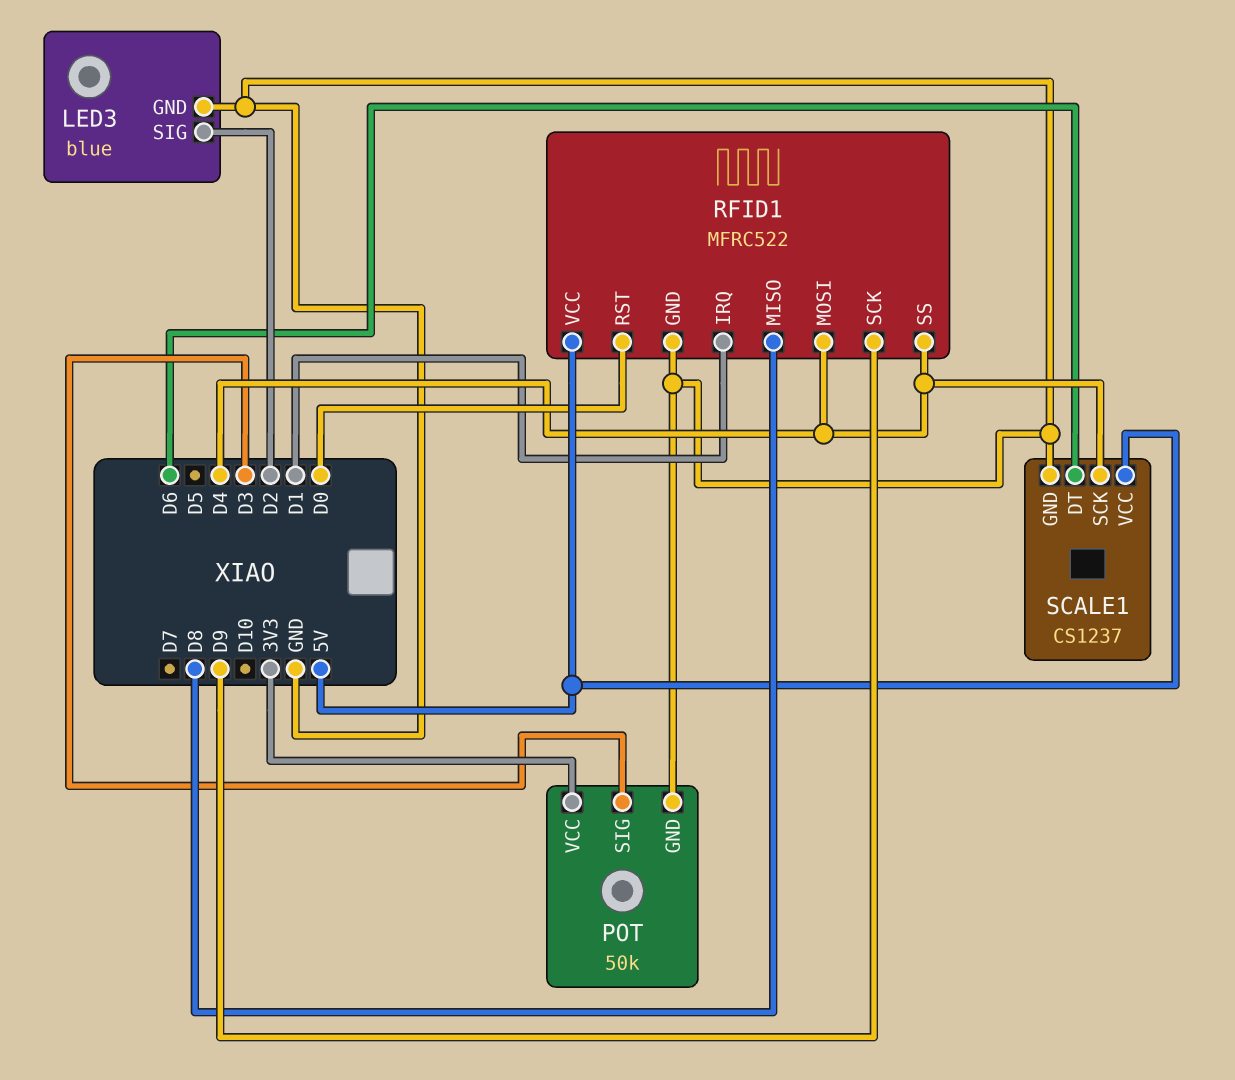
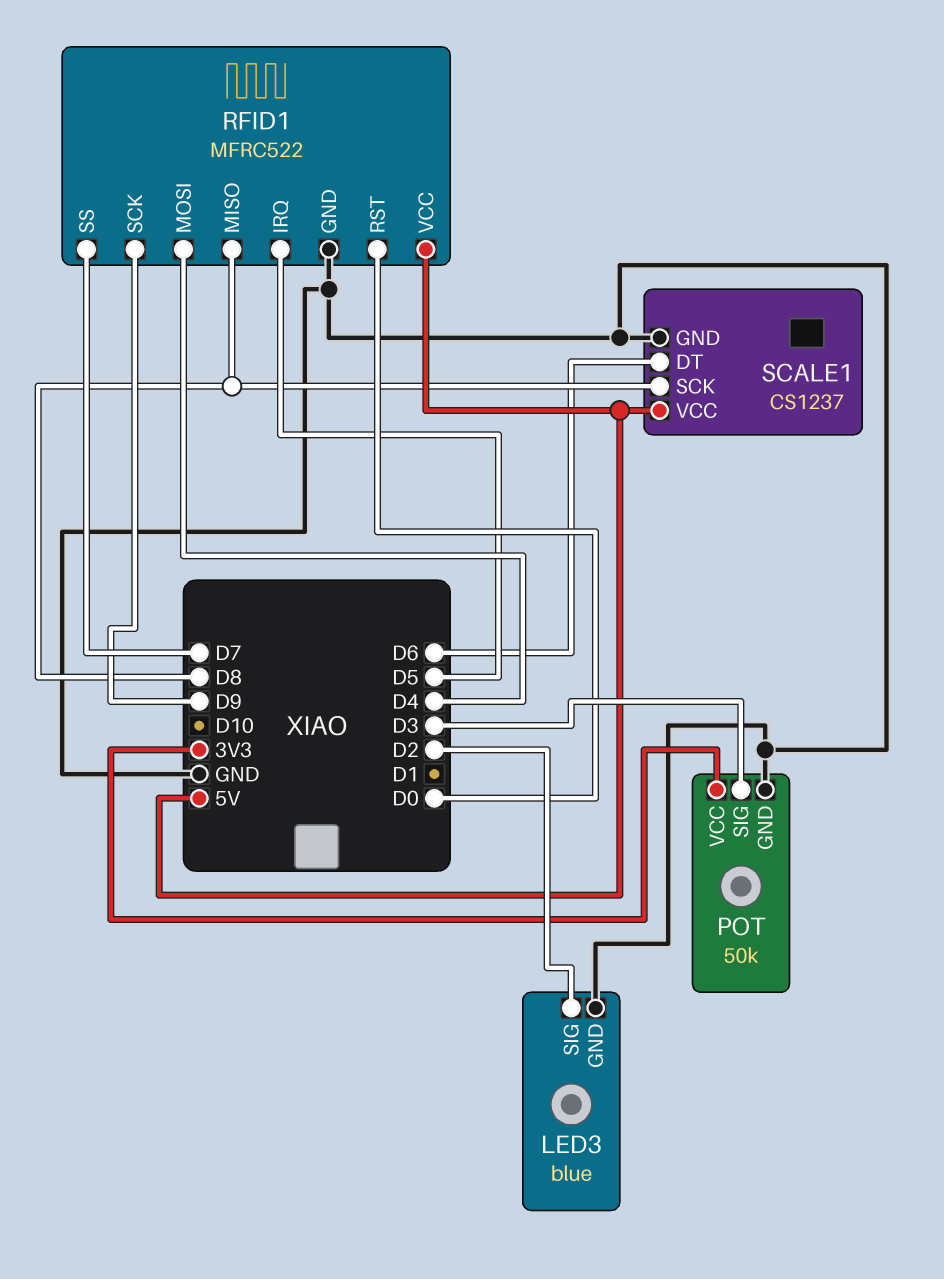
RFID1 pin IRQ: D1 -> D5
RFID1 pin SS: D4 -> D7
SCALE1 pin SCK: D4 -> D8

